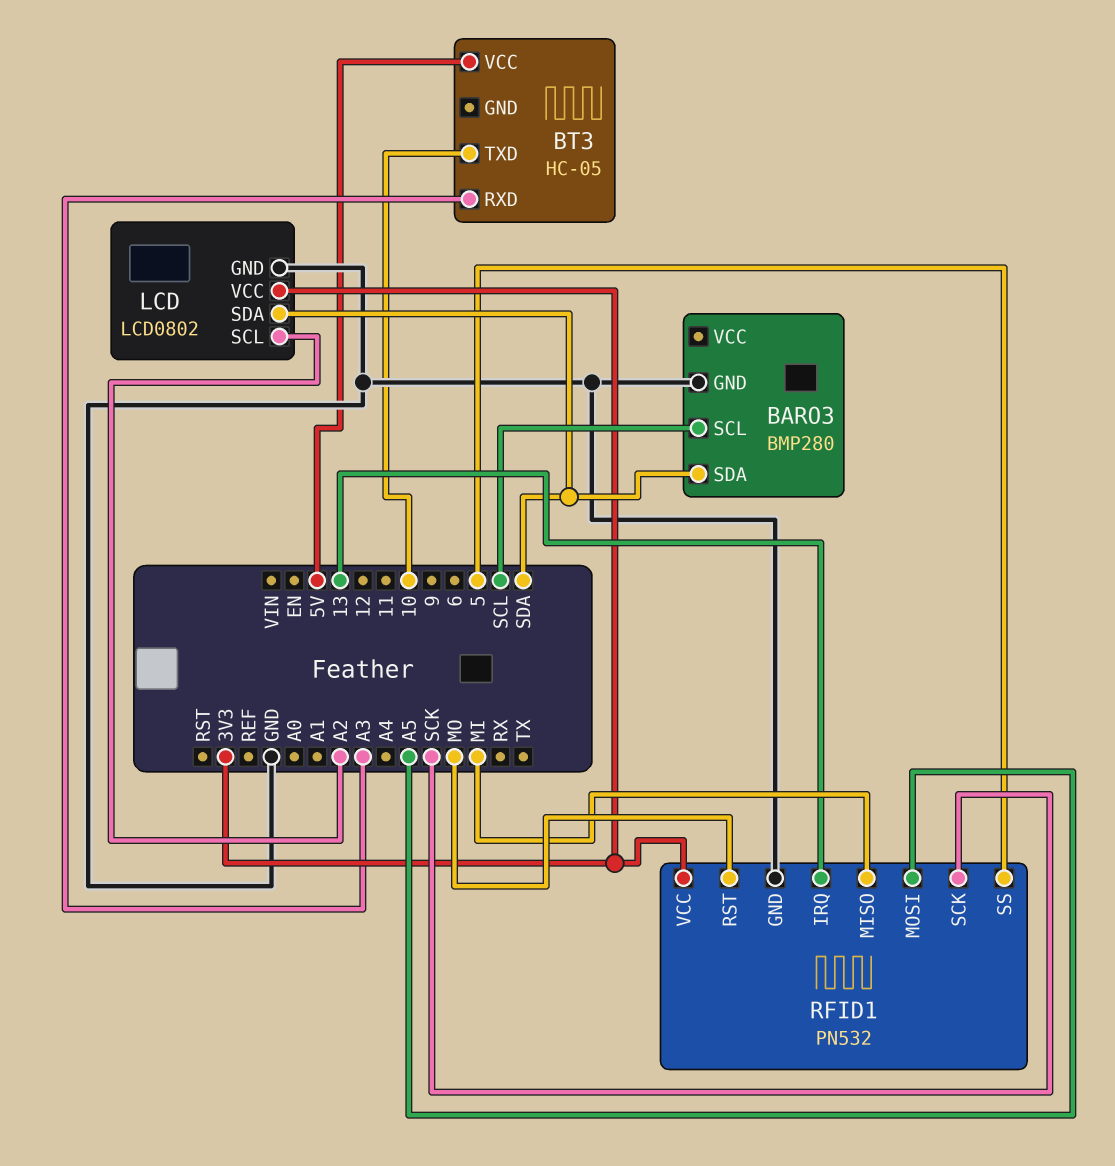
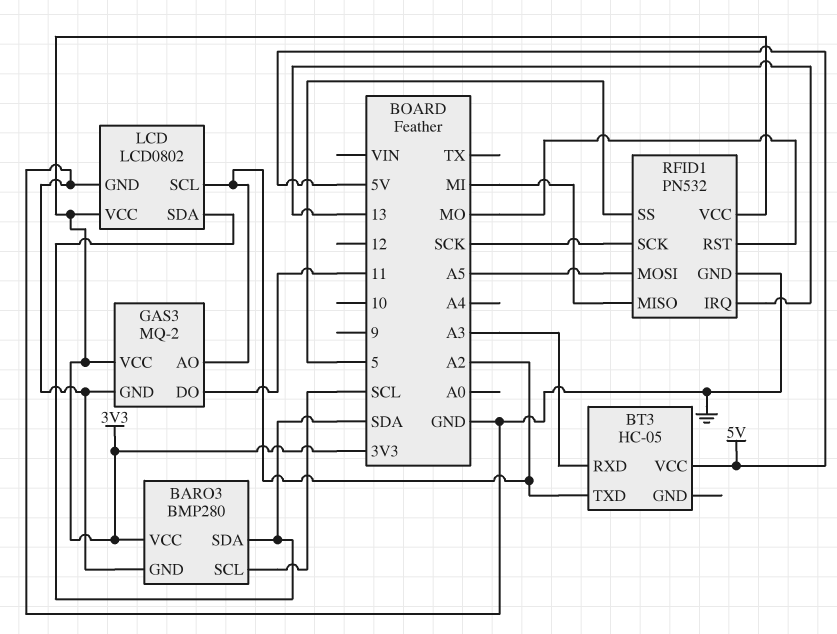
BARO3 pin VCC: none -> 3V3
BT3 pin TXD: 10 -> A2
GAS3: none -> MQ-2
GAS3 pin AO: none -> A2
GAS3 pin DO: none -> 11
GAS3 pin GND: none -> GND
GAS3 pin VCC: none -> 3V3

